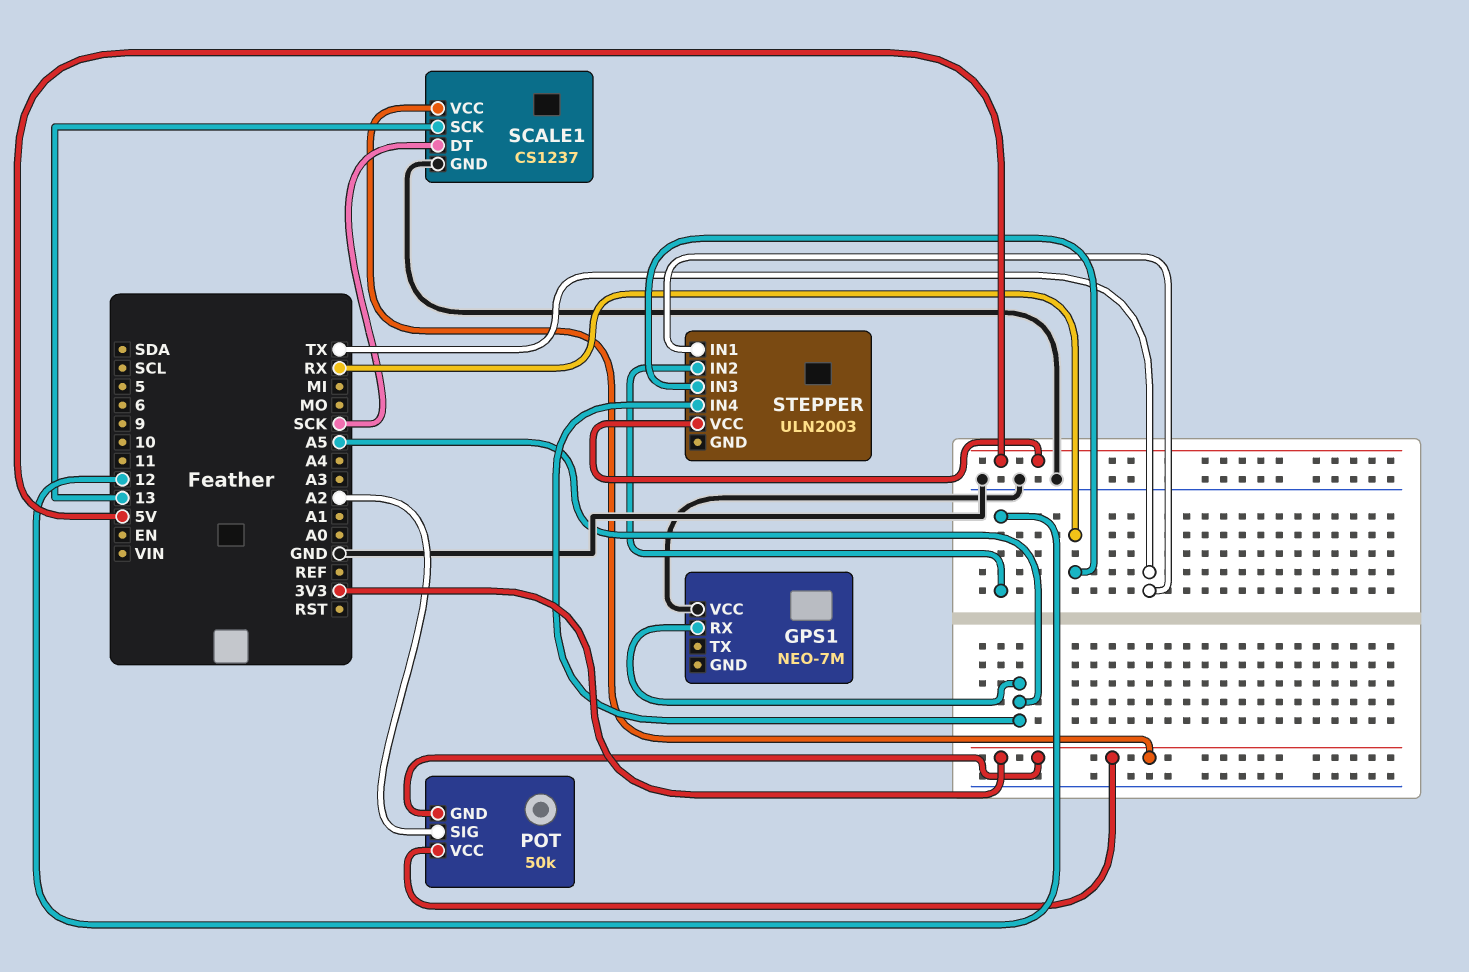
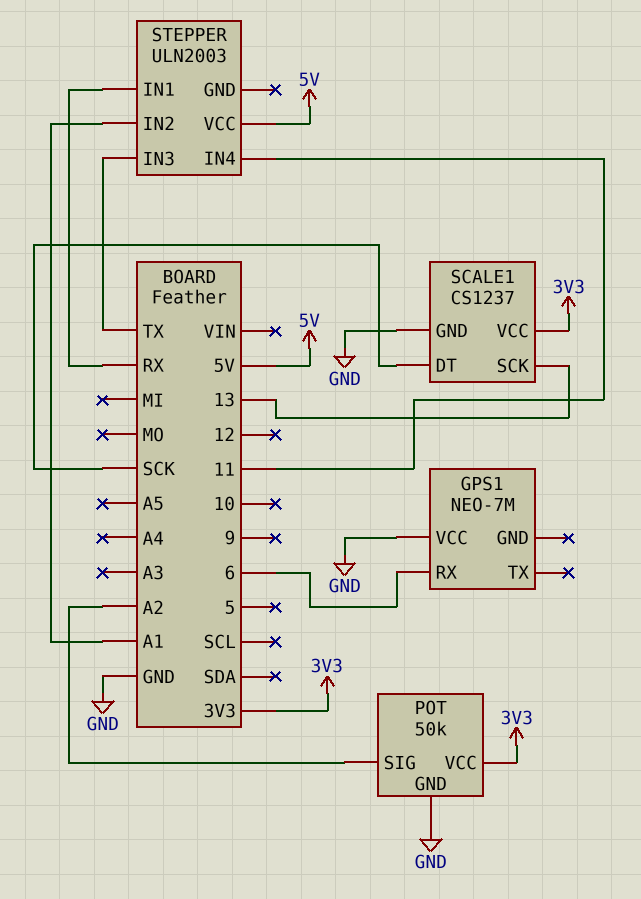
GPS1 pin RX: A5 -> 6
POT pin GND: 3V3 -> GND
STEPPER pin IN1: TX -> RX
STEPPER pin IN2: 12 -> A1
STEPPER pin IN3: RX -> TX
STEPPER pin IN4: A5 -> 11

